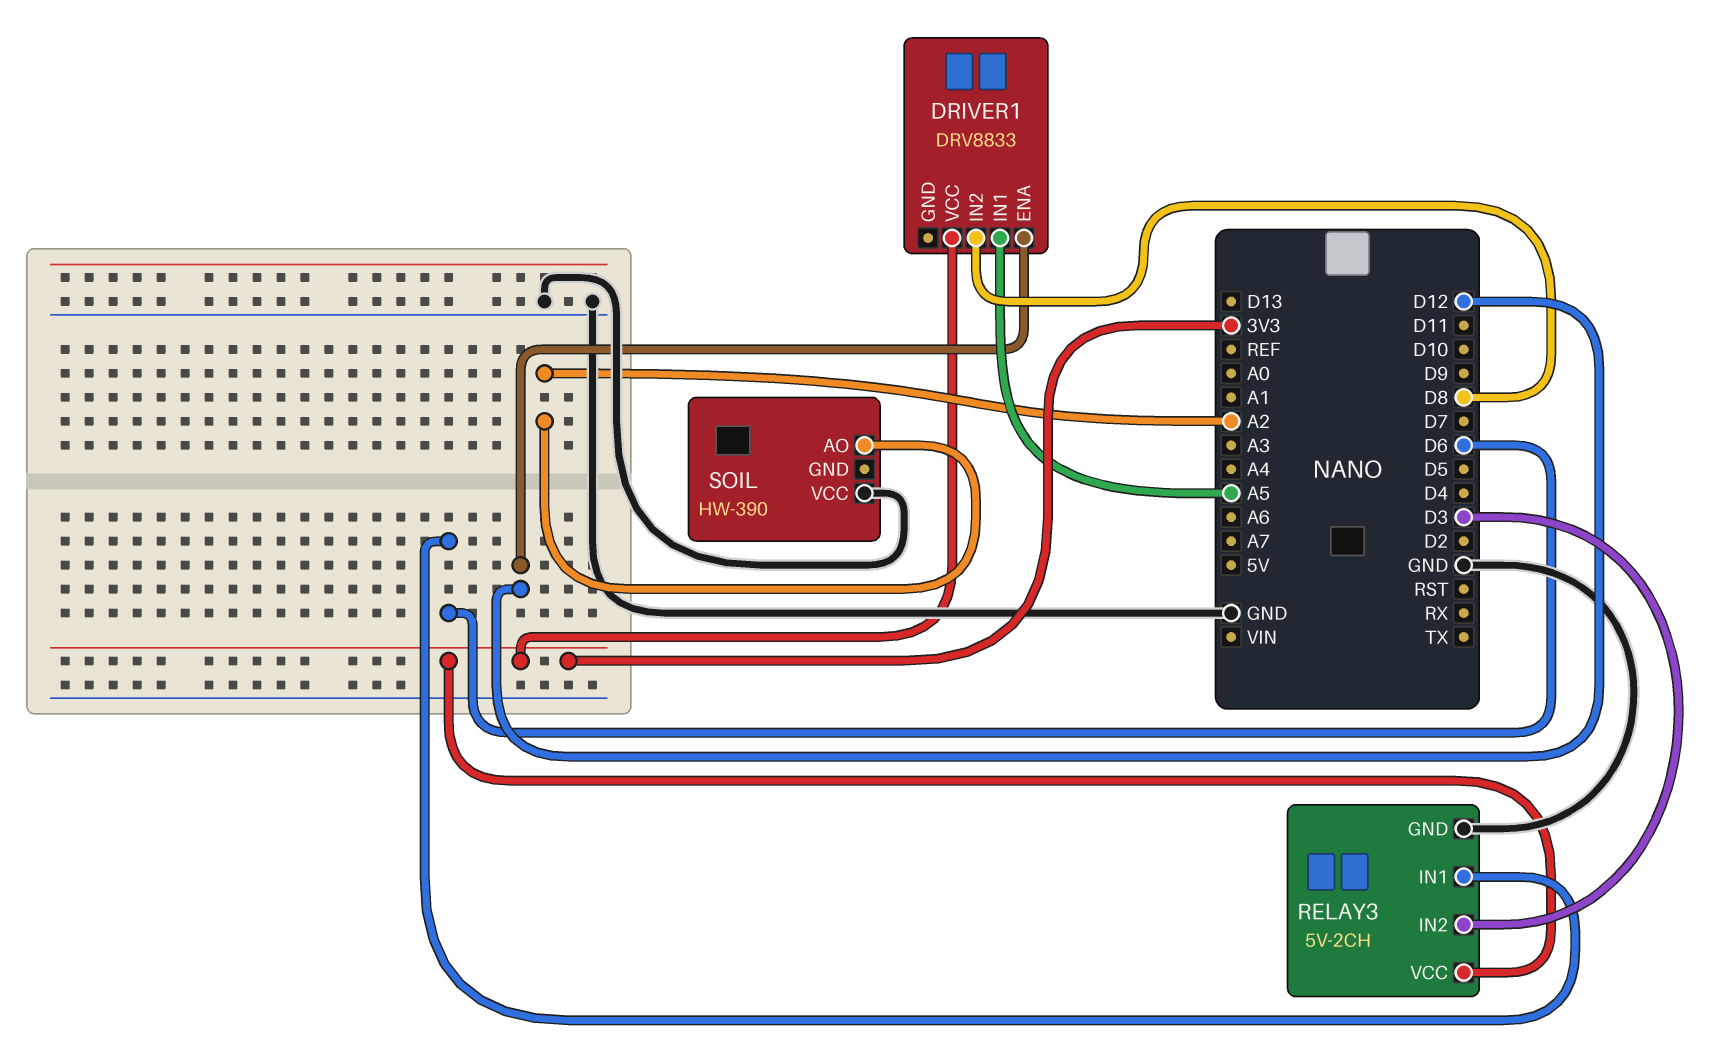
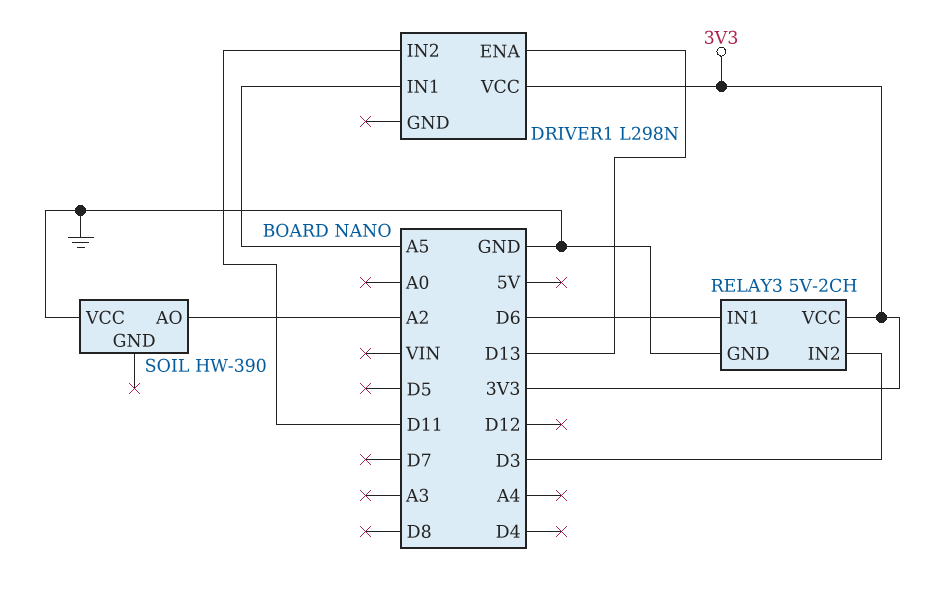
DRIVER1: DRV8833 -> L298N
DRIVER1 pin ENA: D12 -> D13
DRIVER1 pin IN2: D8 -> D11

